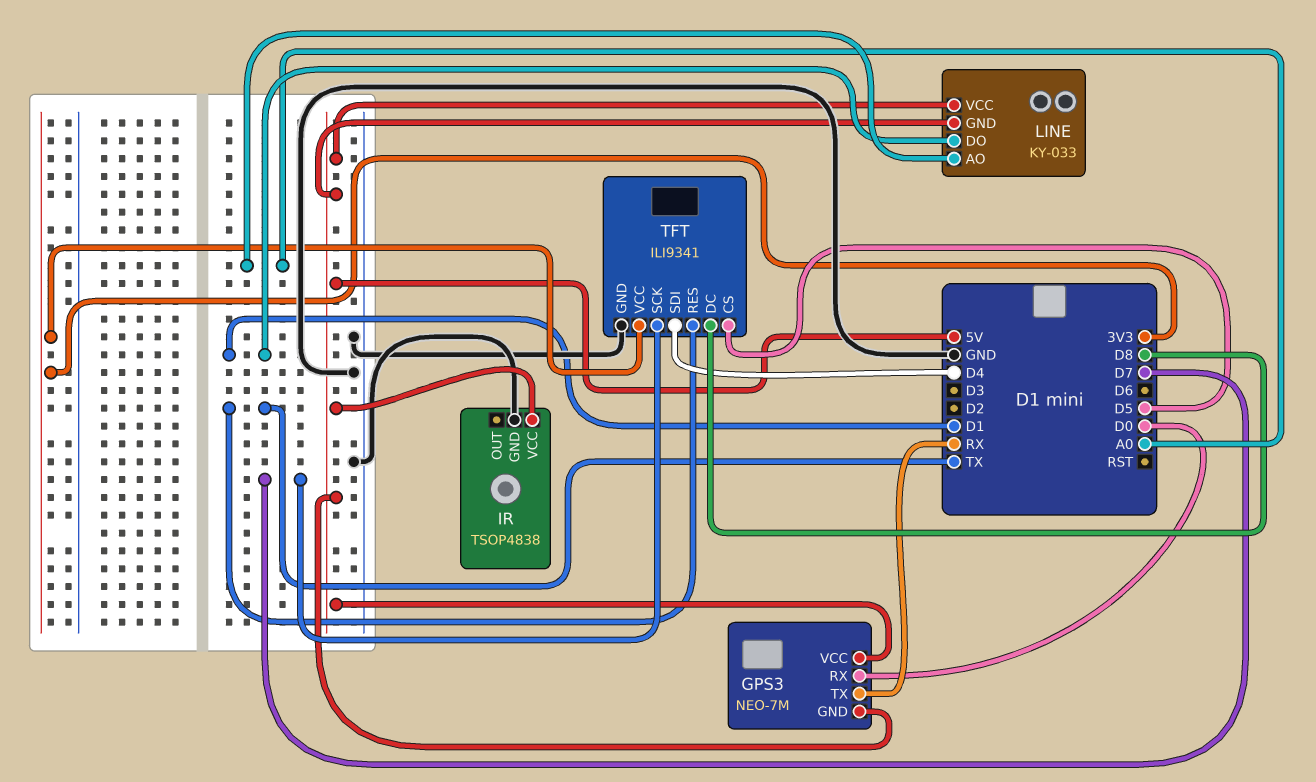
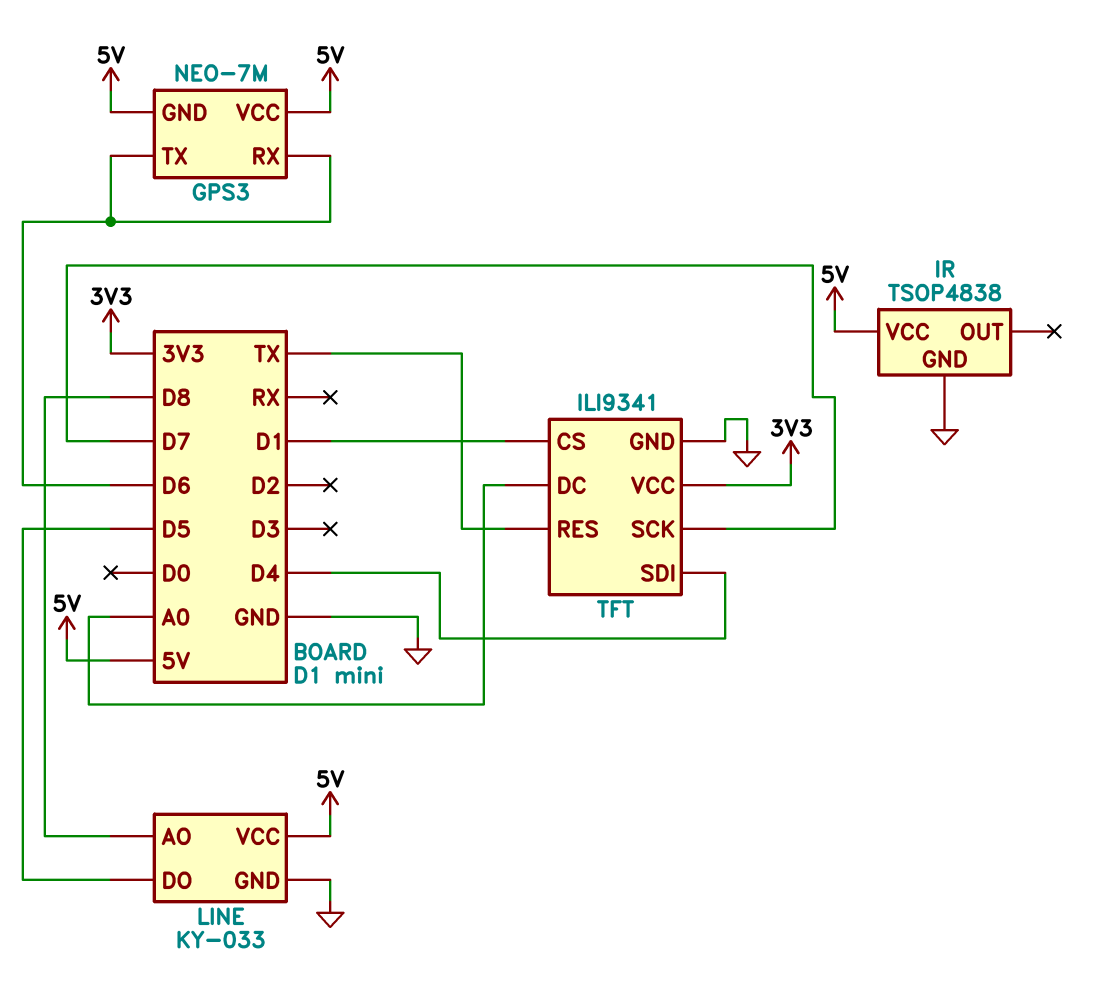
GPS3 pin RX: D0 -> D6
GPS3 pin TX: RX -> D6
LINE pin AO: A0 -> D8
LINE pin DO: D1 -> D5
LINE pin GND: 5V -> GND
TFT pin CS: D5 -> D1
TFT pin DC: D8 -> A0

